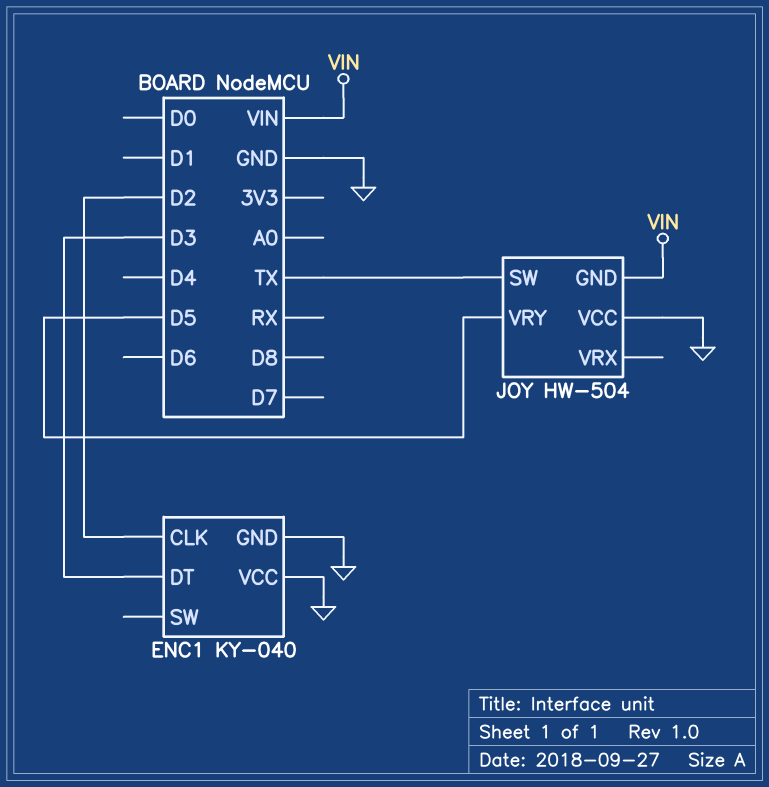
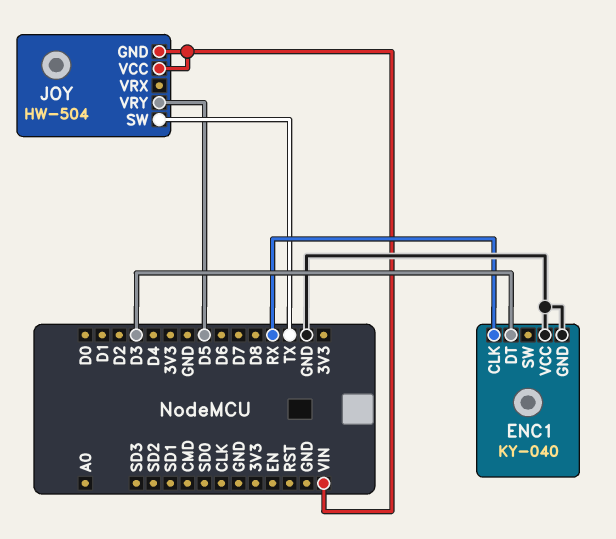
ENC1 pin CLK: D2 -> RX
JOY pin VCC: GND -> VIN

